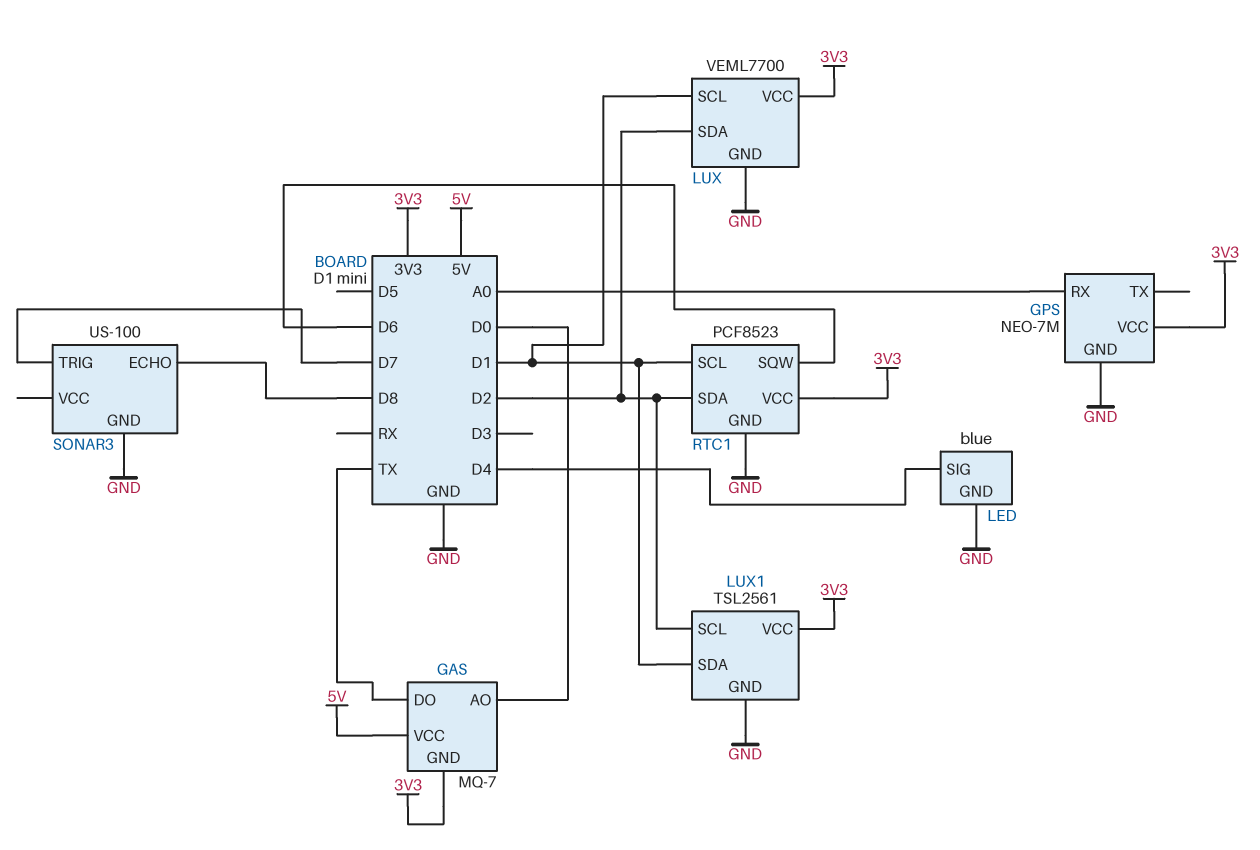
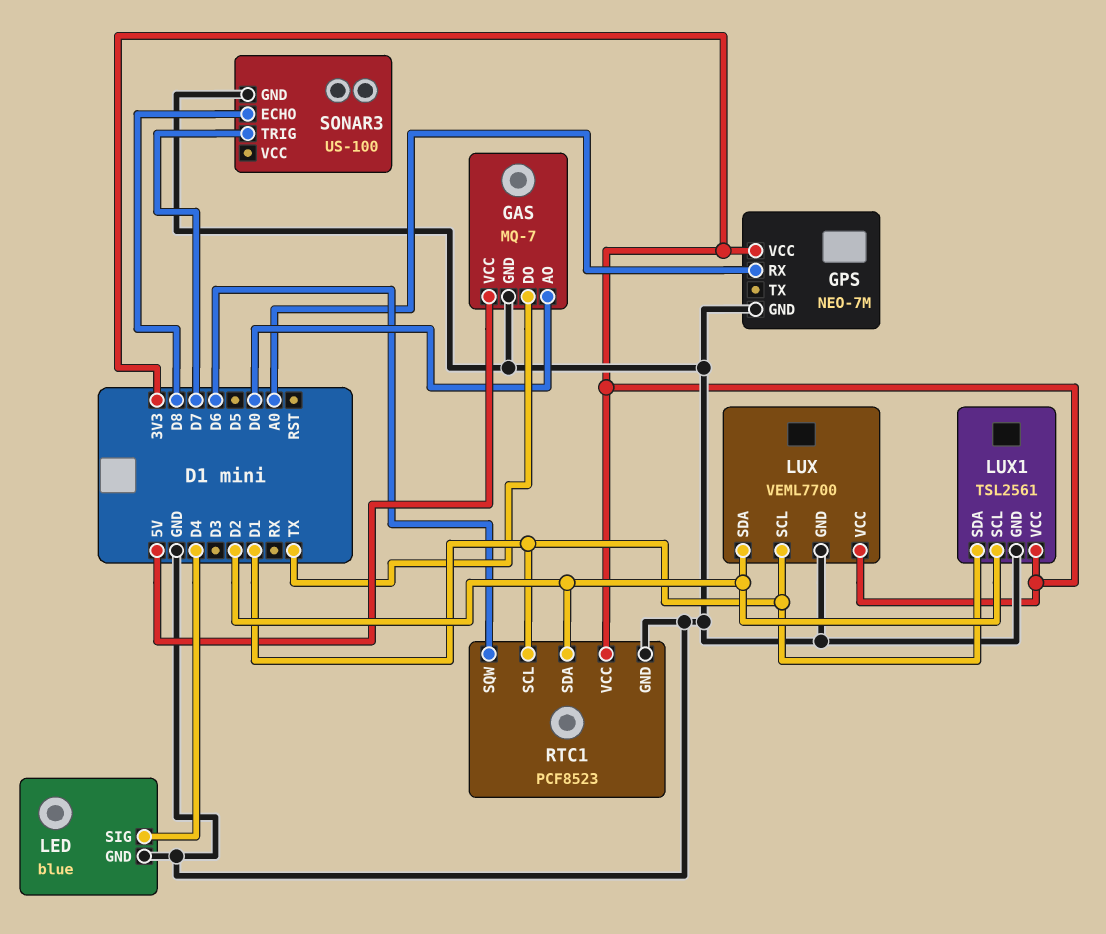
GAS pin GND: 3V3 -> GND

